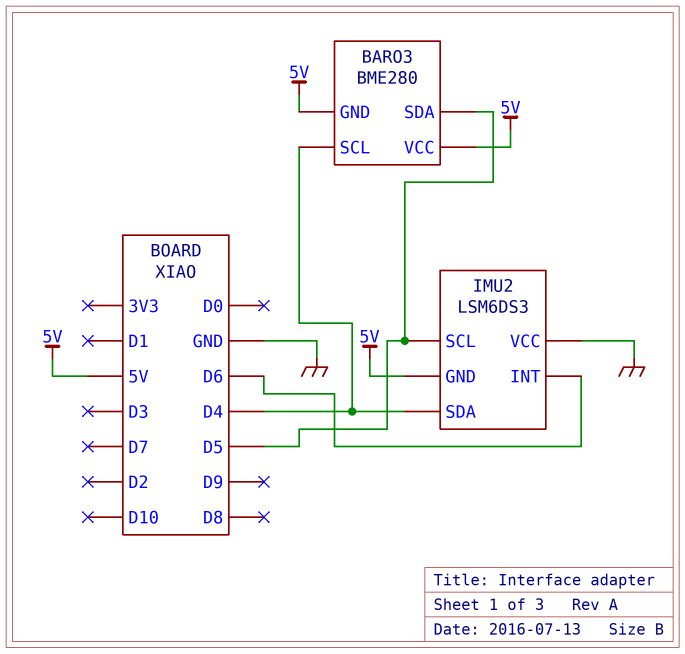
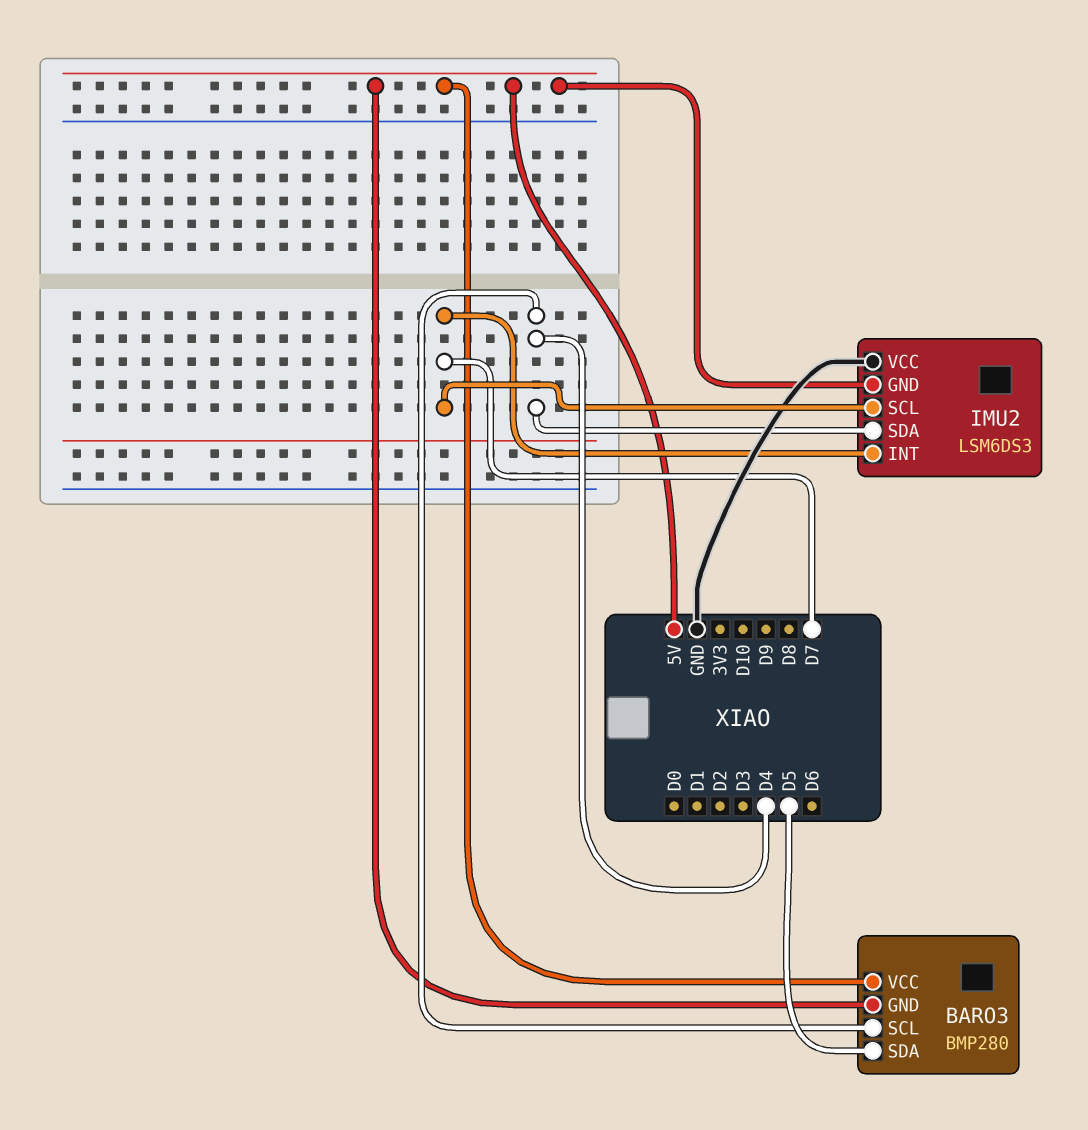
BARO3: BME280 -> BMP280
IMU2 pin INT: D6 -> D7
IMU2 pin SCL: D5 -> D7

